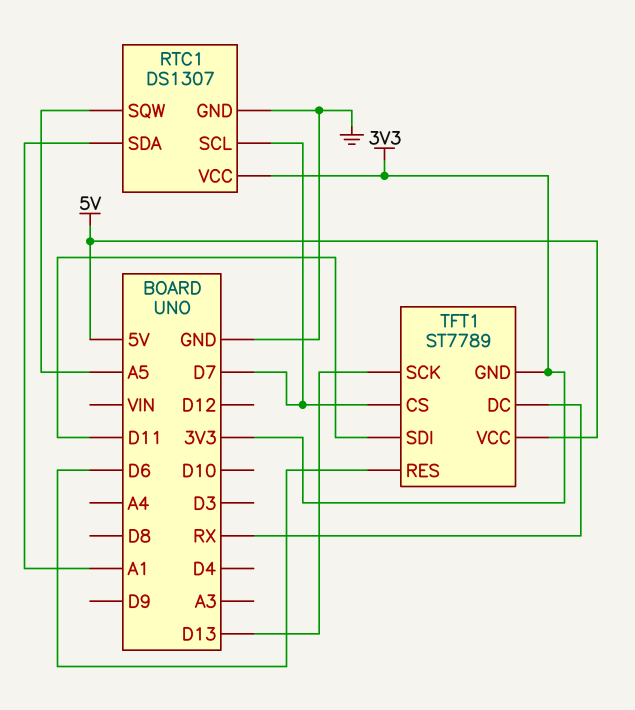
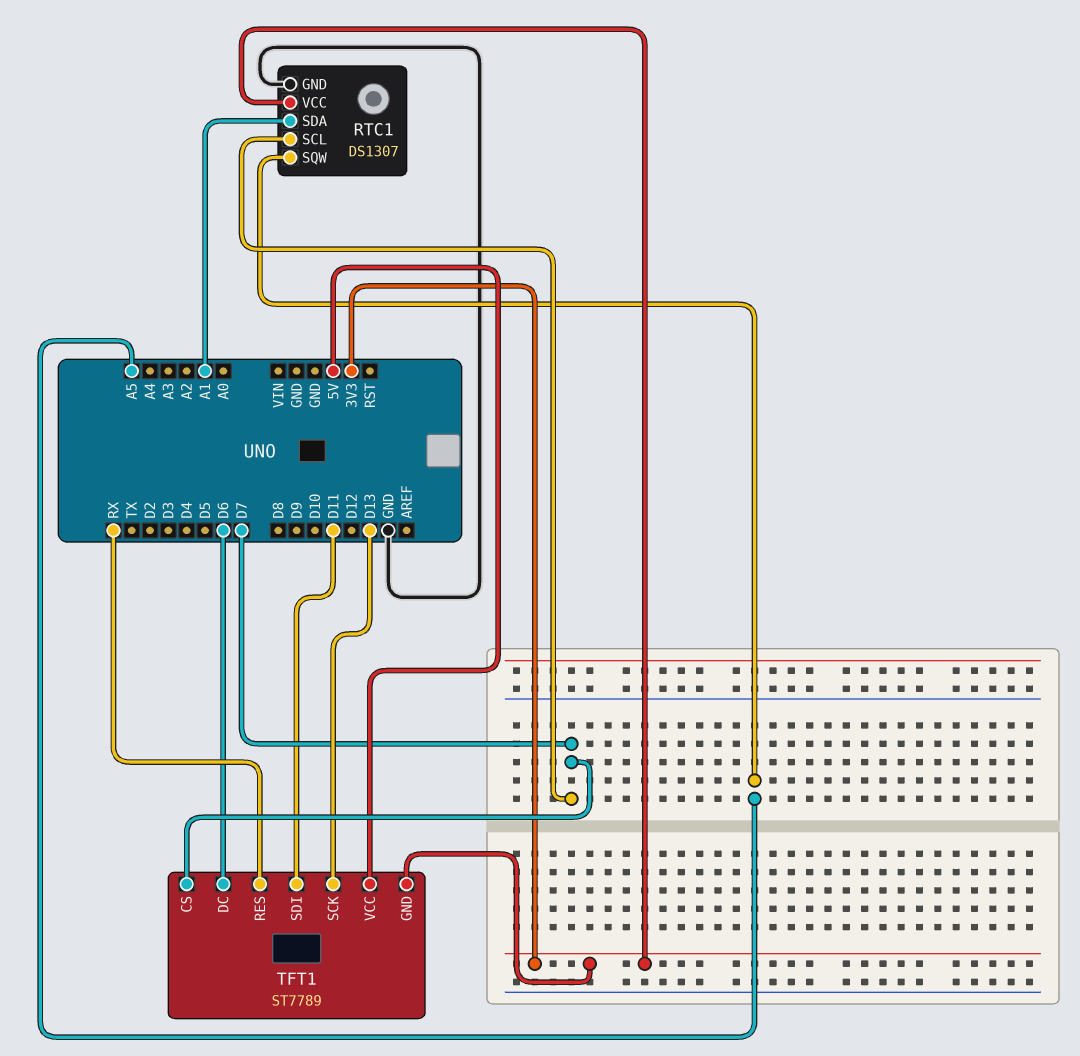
TFT1 pin DC: RX -> D6
TFT1 pin RES: D6 -> RX

